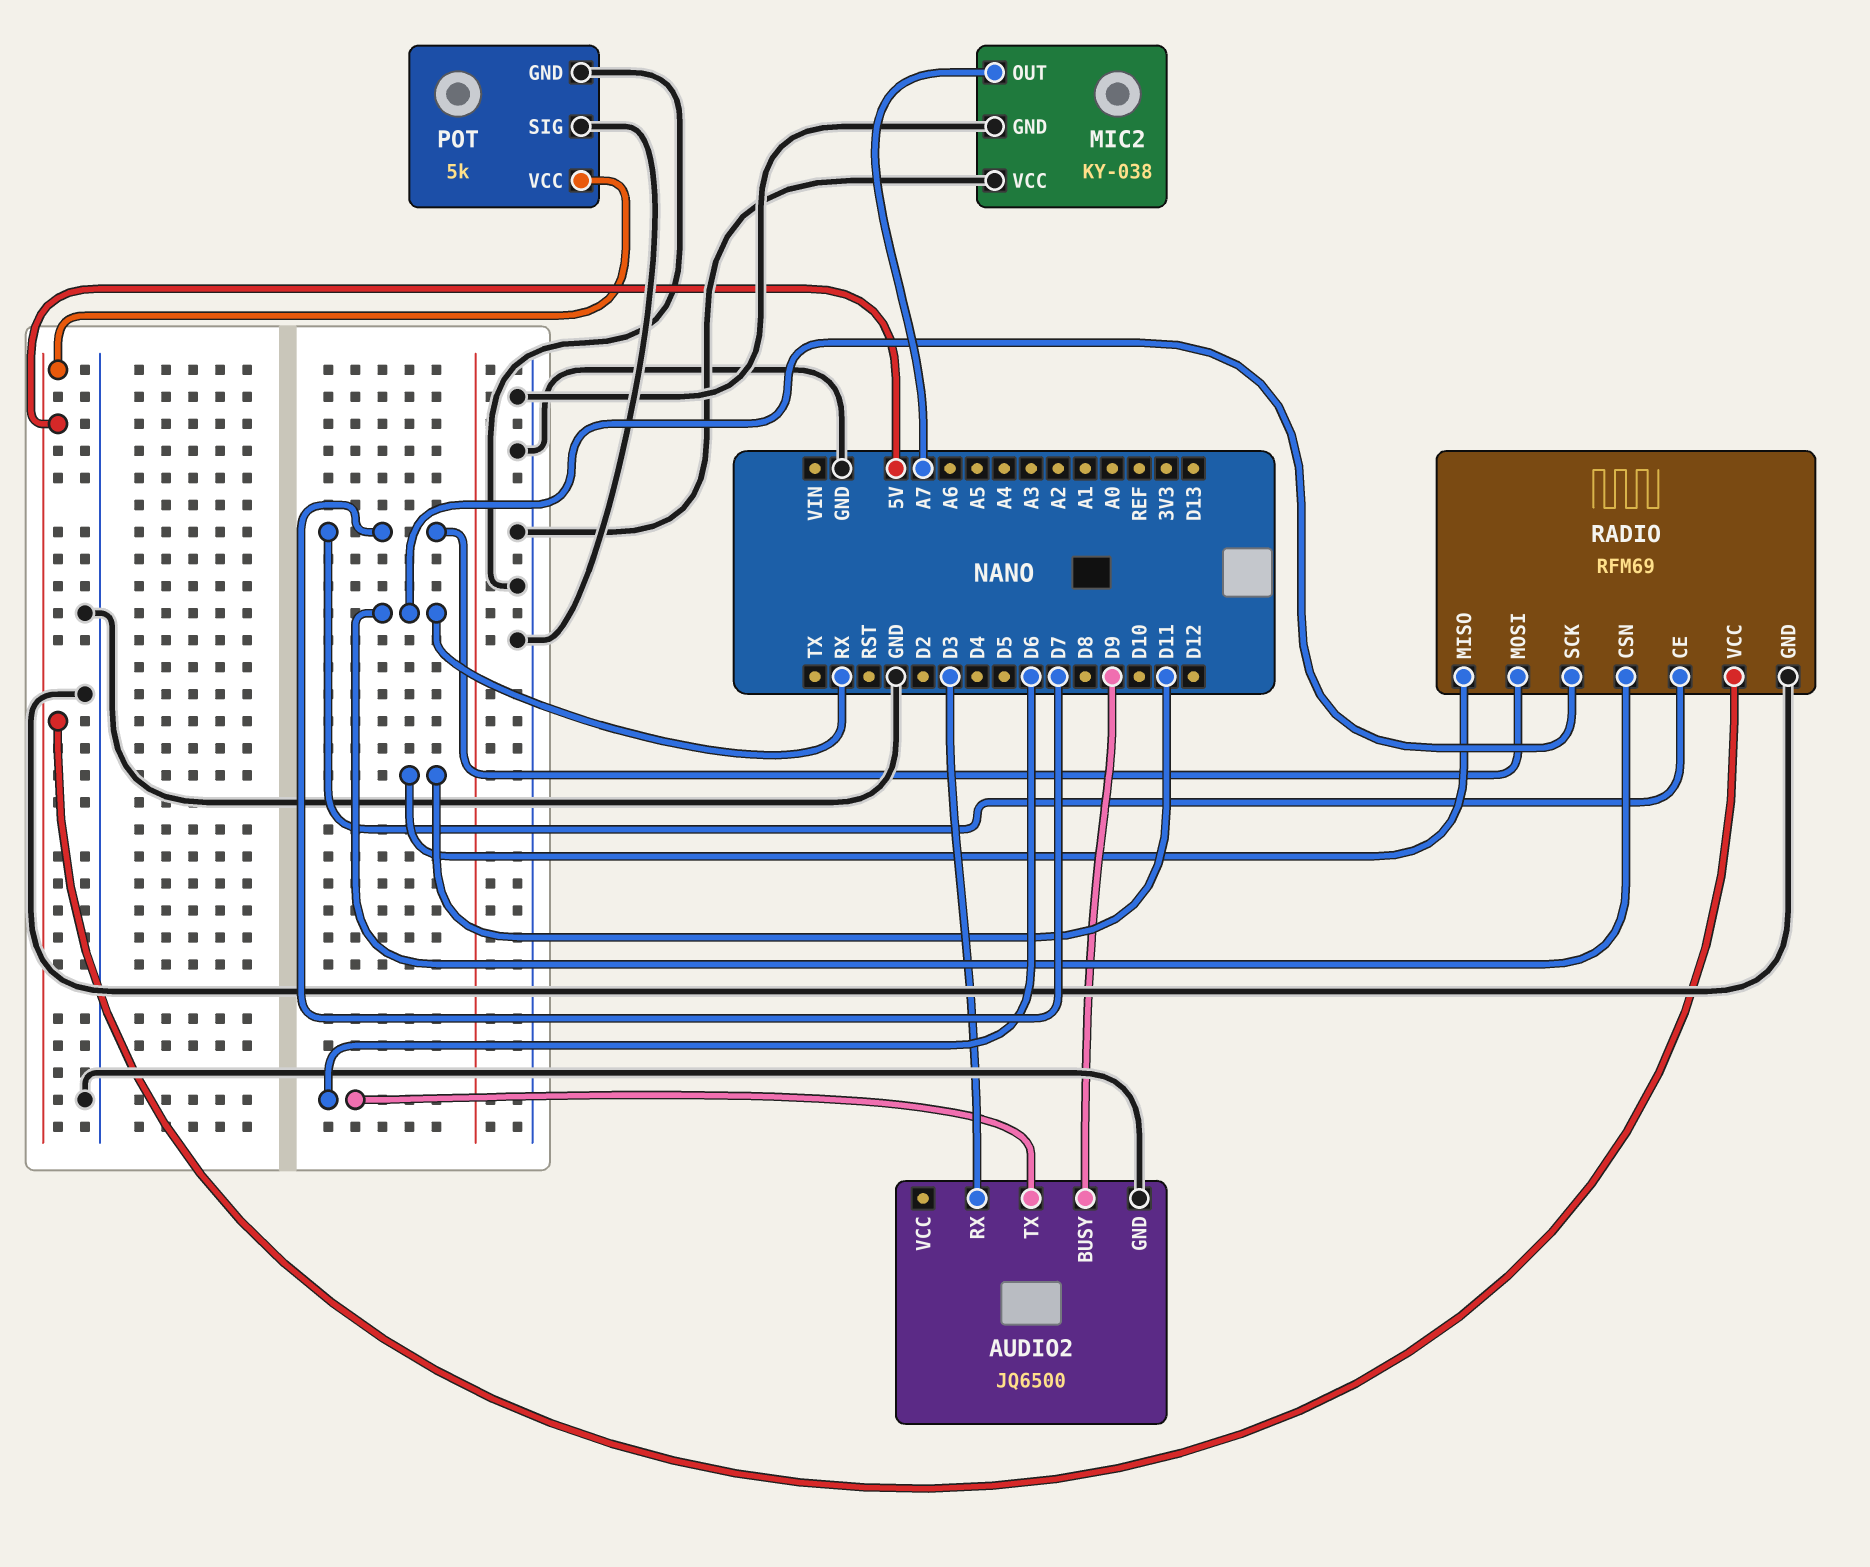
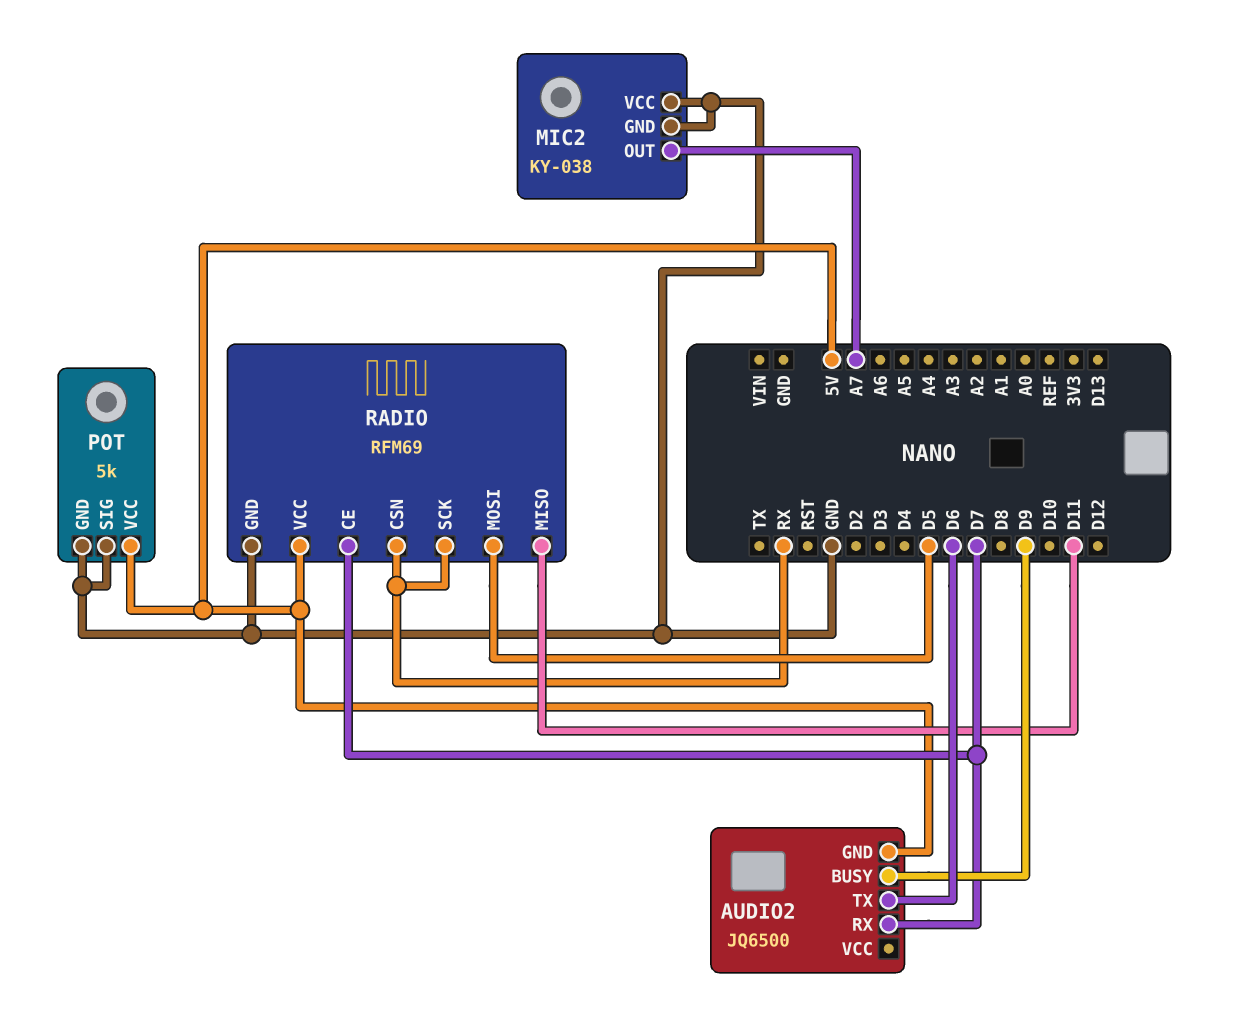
AUDIO2 pin GND: GND -> 5V
AUDIO2 pin RX: D3 -> D7
RADIO pin MOSI: D7 -> D5

